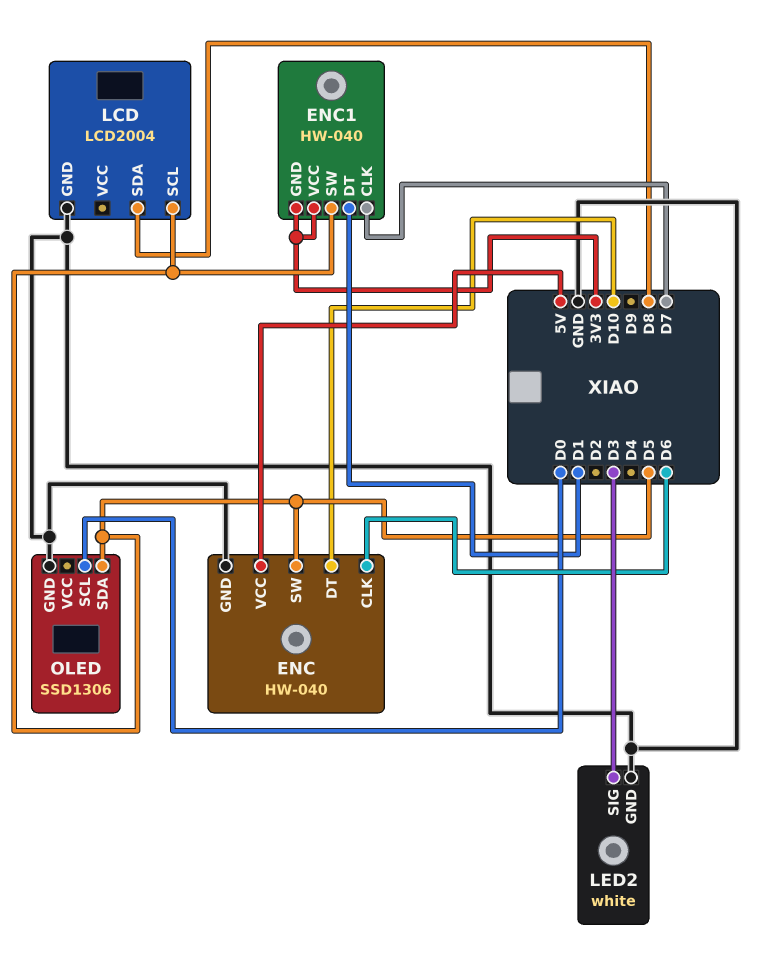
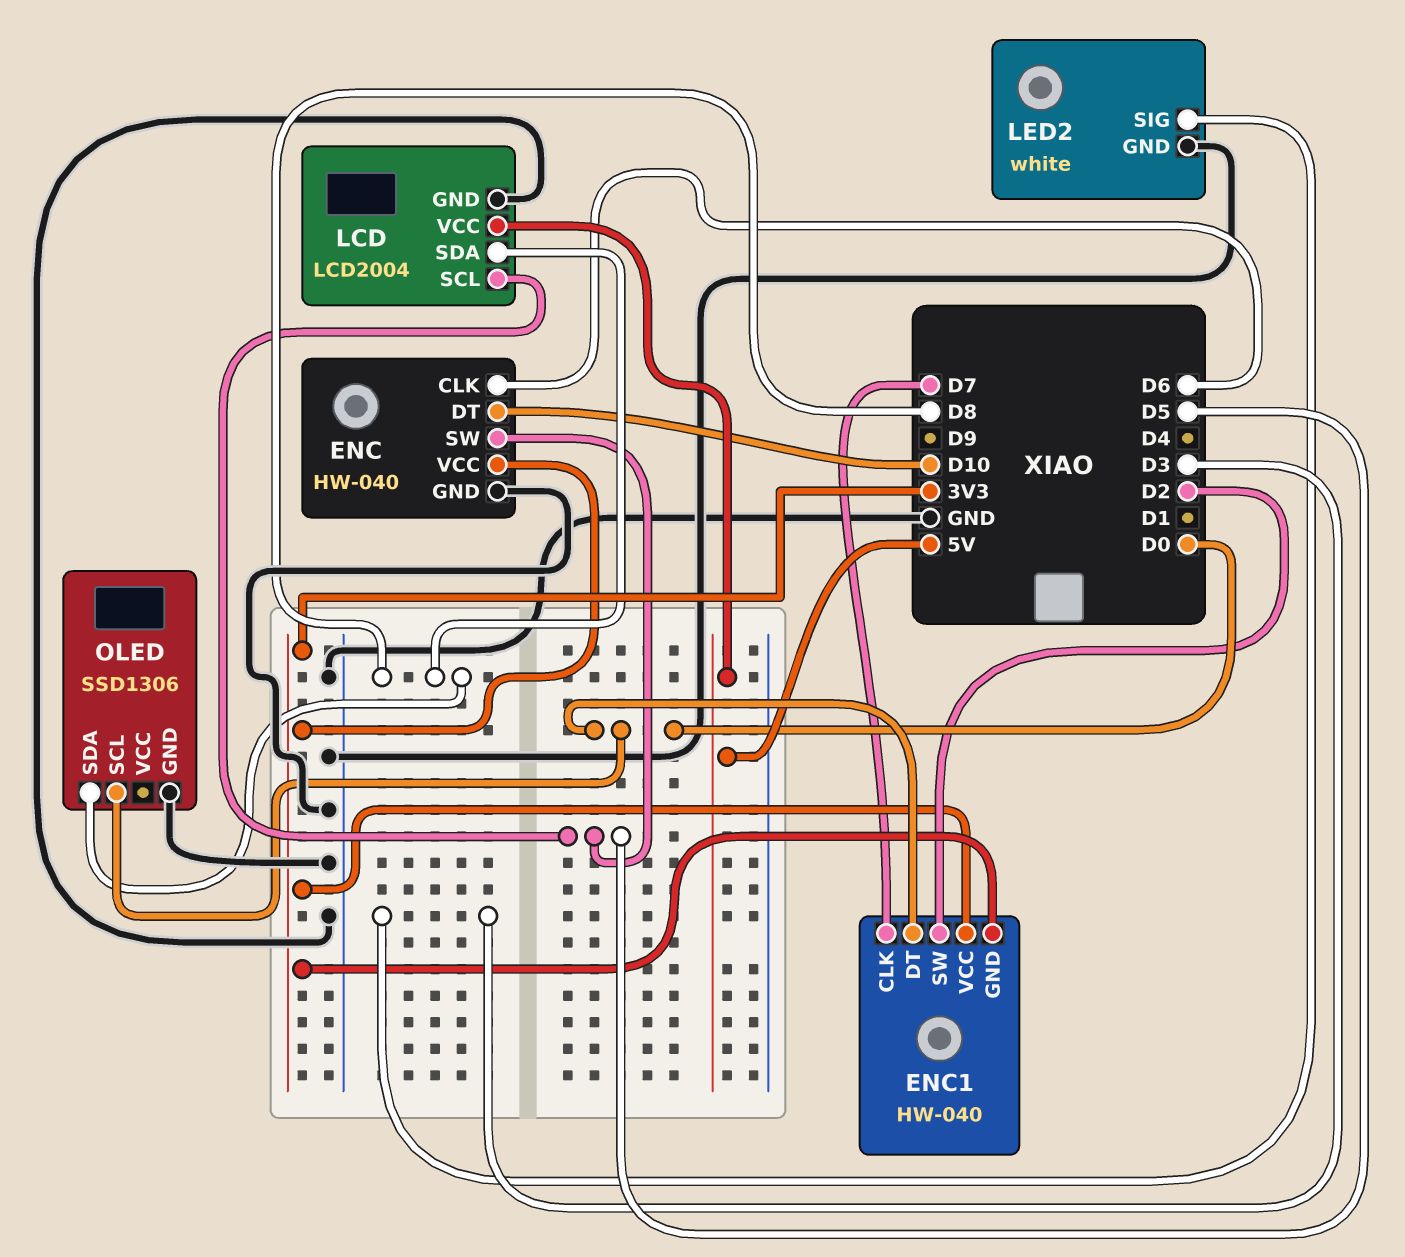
ENC pin VCC: 5V -> 3V3
ENC1 pin DT: D1 -> D0
ENC1 pin SW: D5 -> D2
LCD pin VCC: none -> 5V
OLED pin SDA: D5 -> D8

